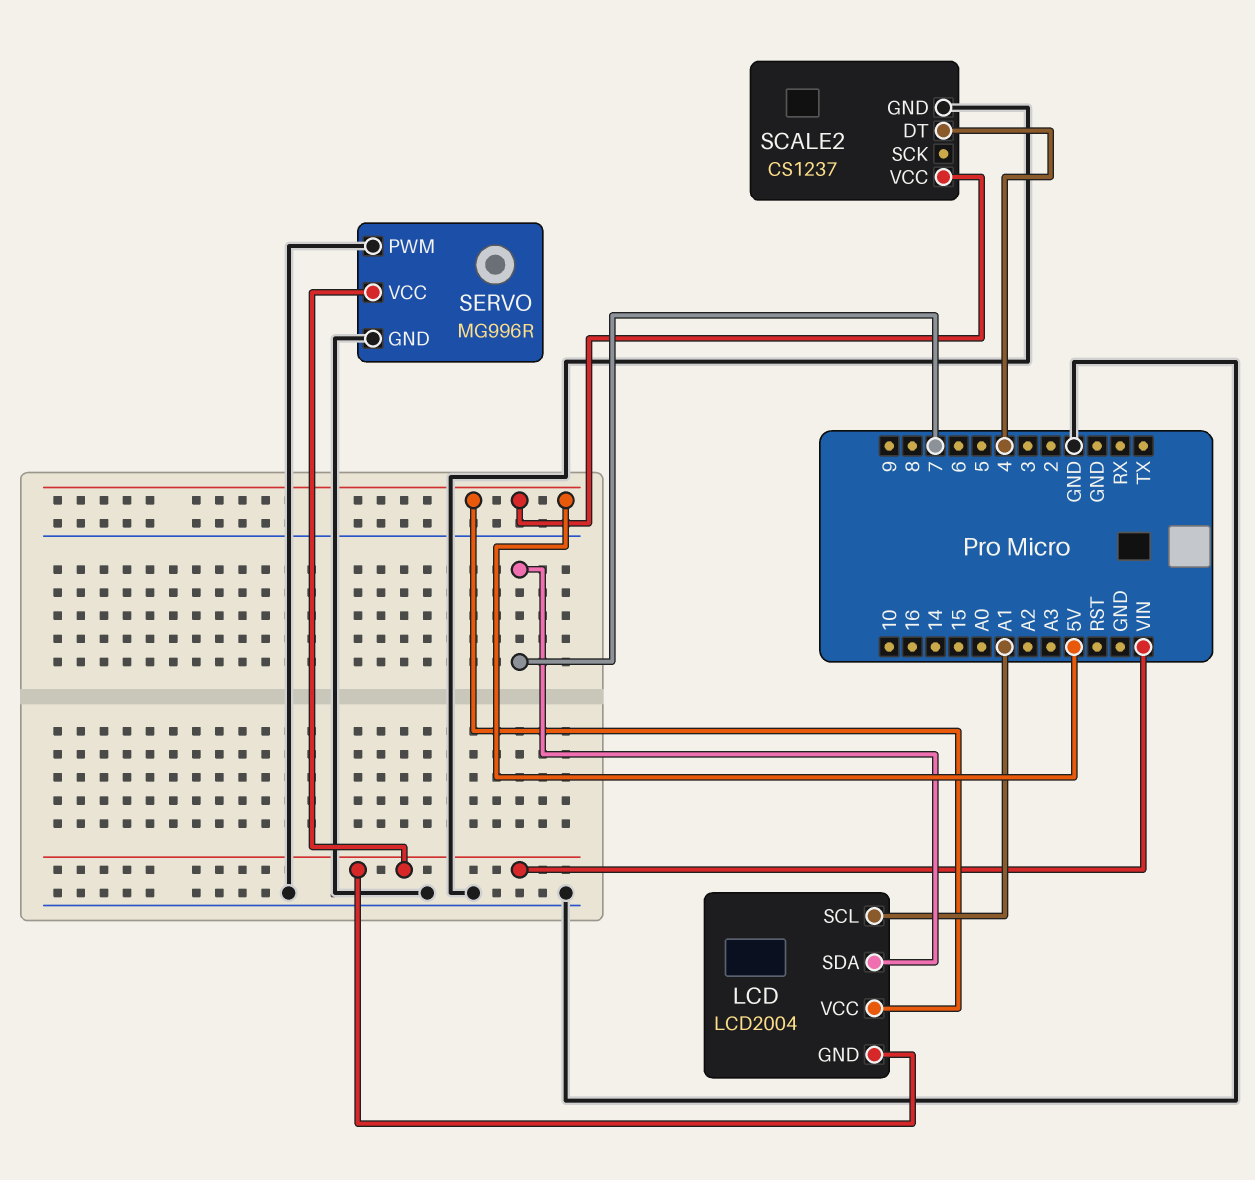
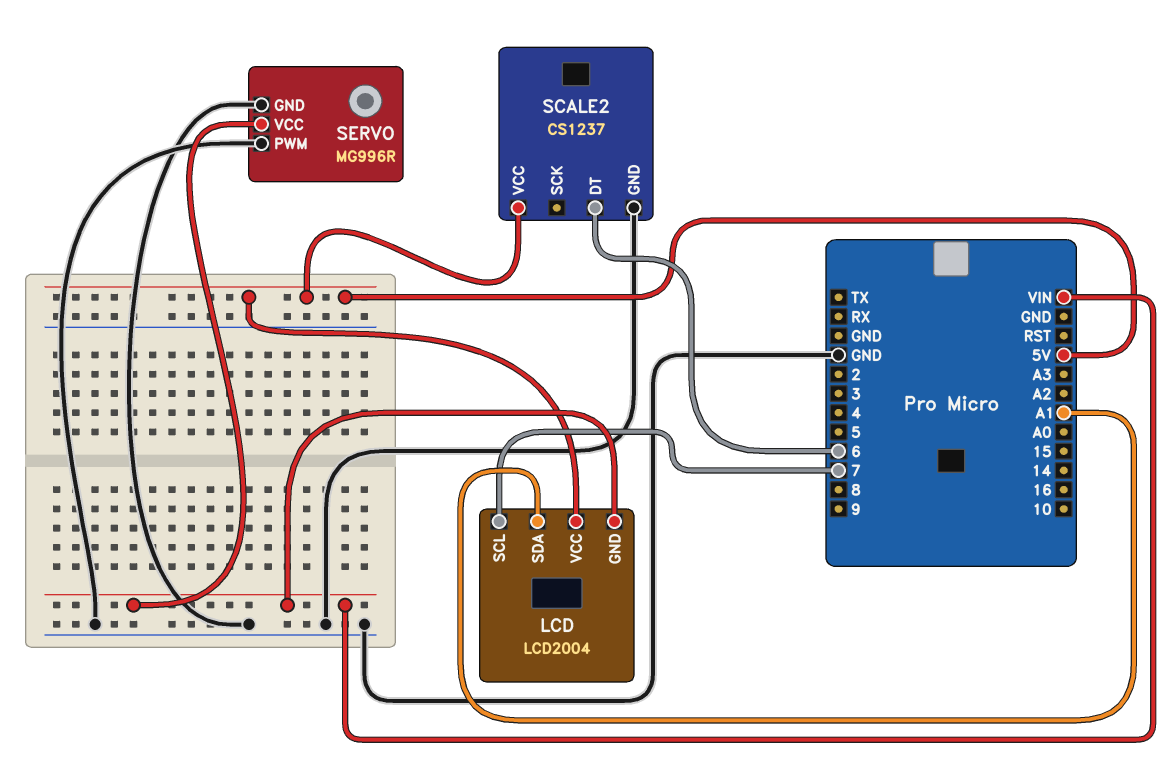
LCD pin SCL: A1 -> 7
LCD pin SDA: 7 -> A1
SCALE2 pin DT: 4 -> 6

